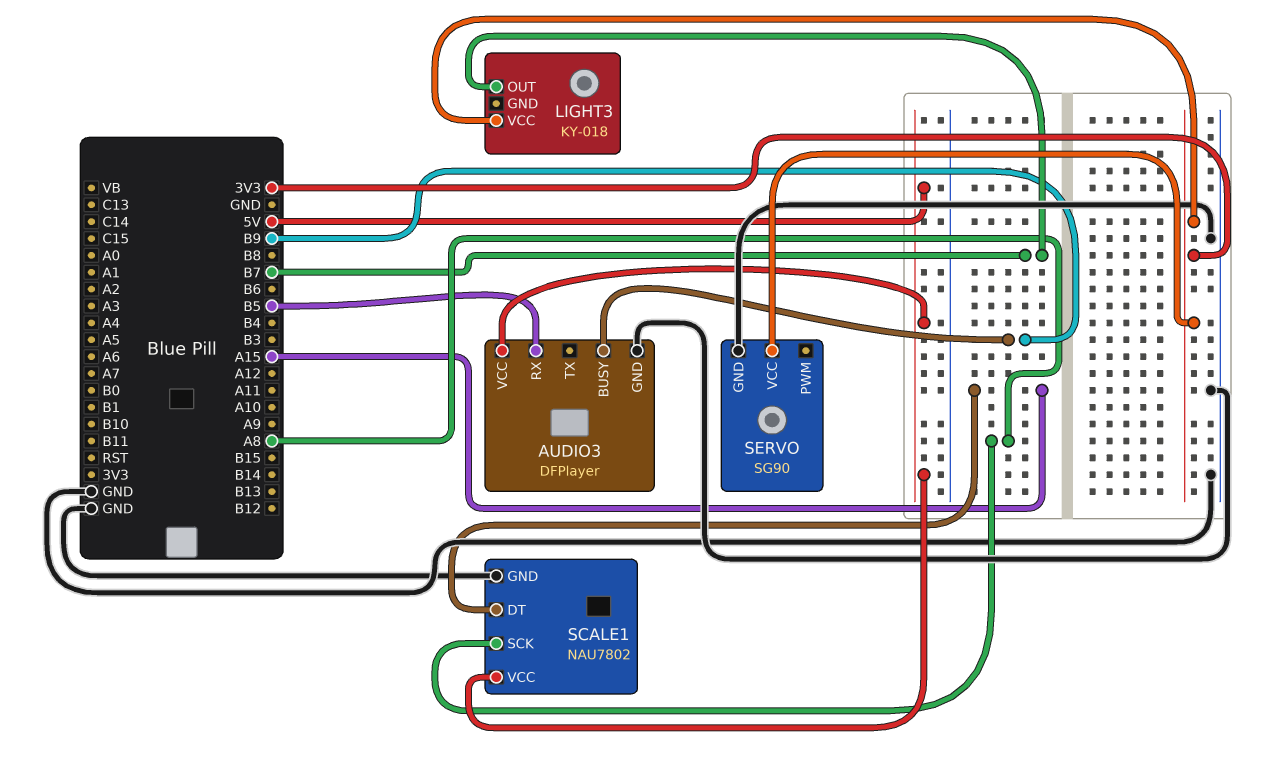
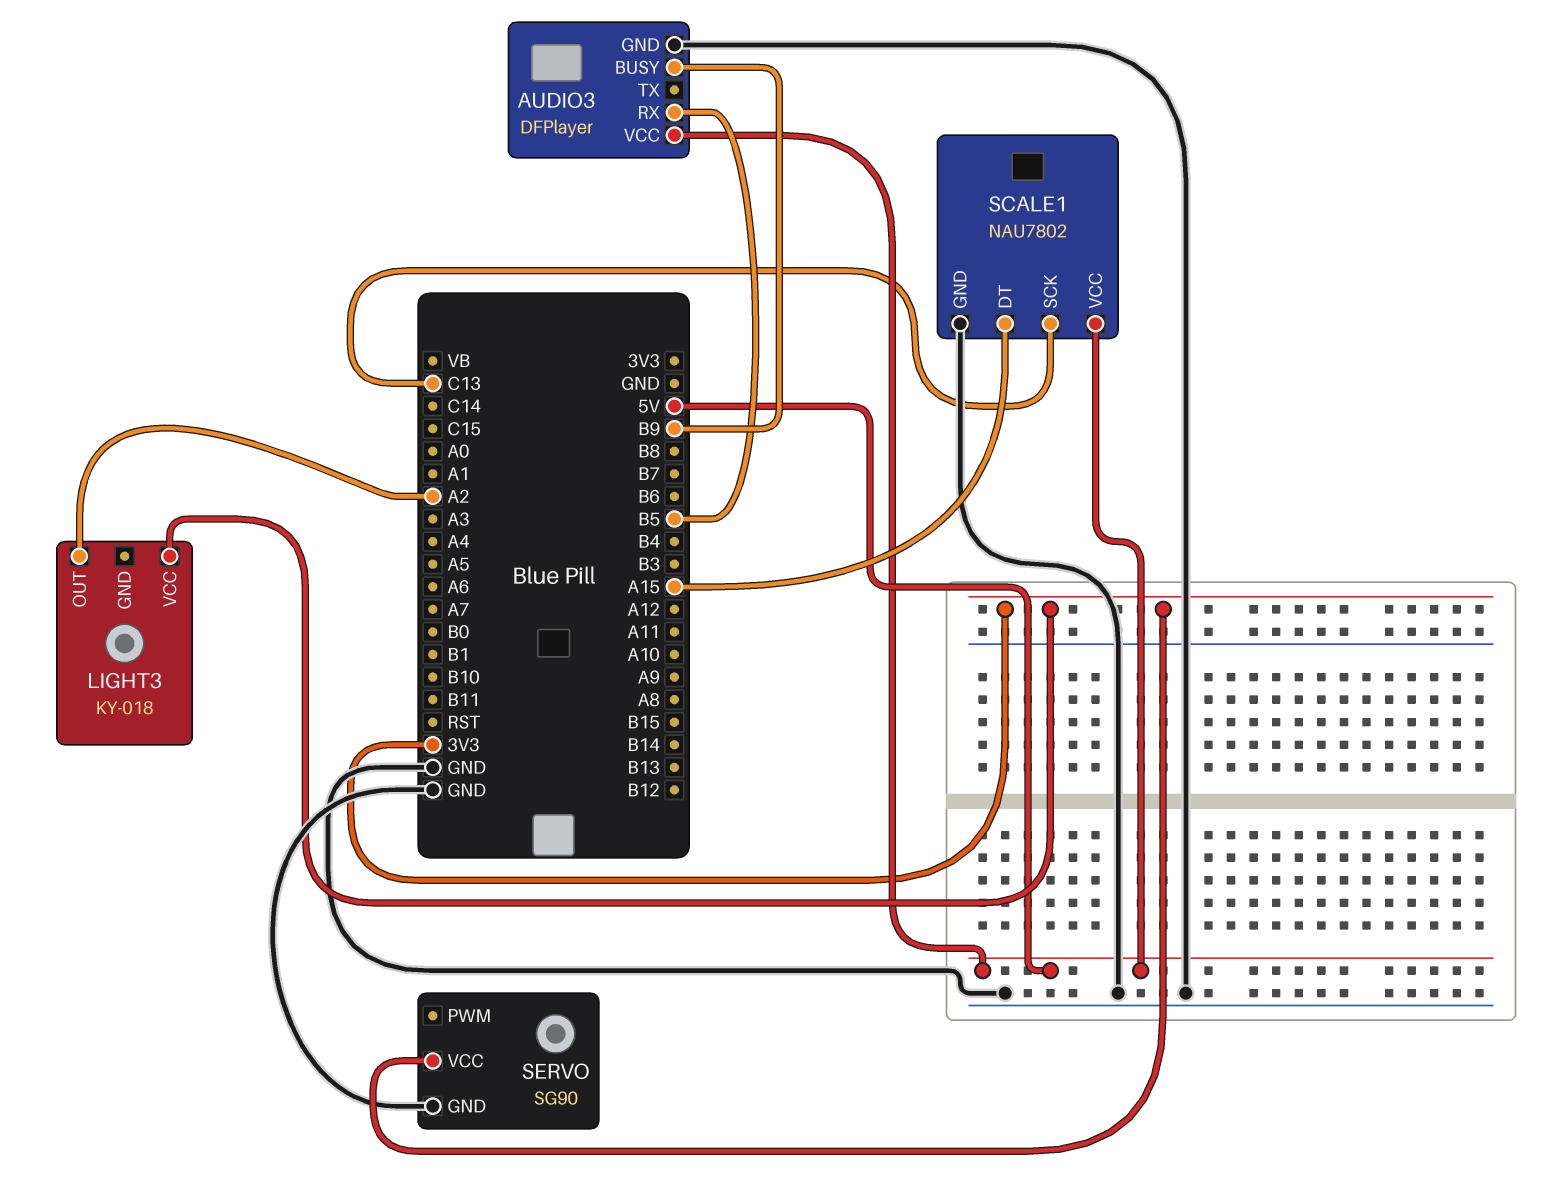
LIGHT3 pin OUT: B7 -> A2
SCALE1 pin SCK: A8 -> C13

